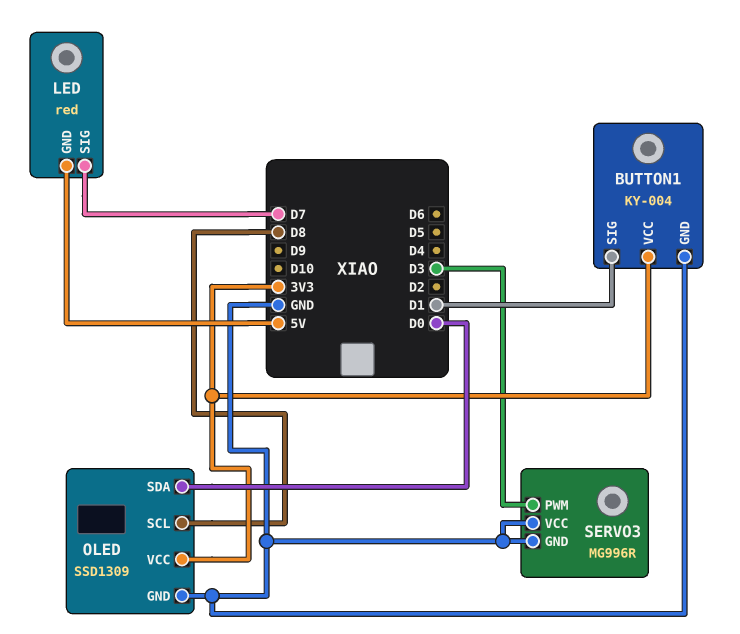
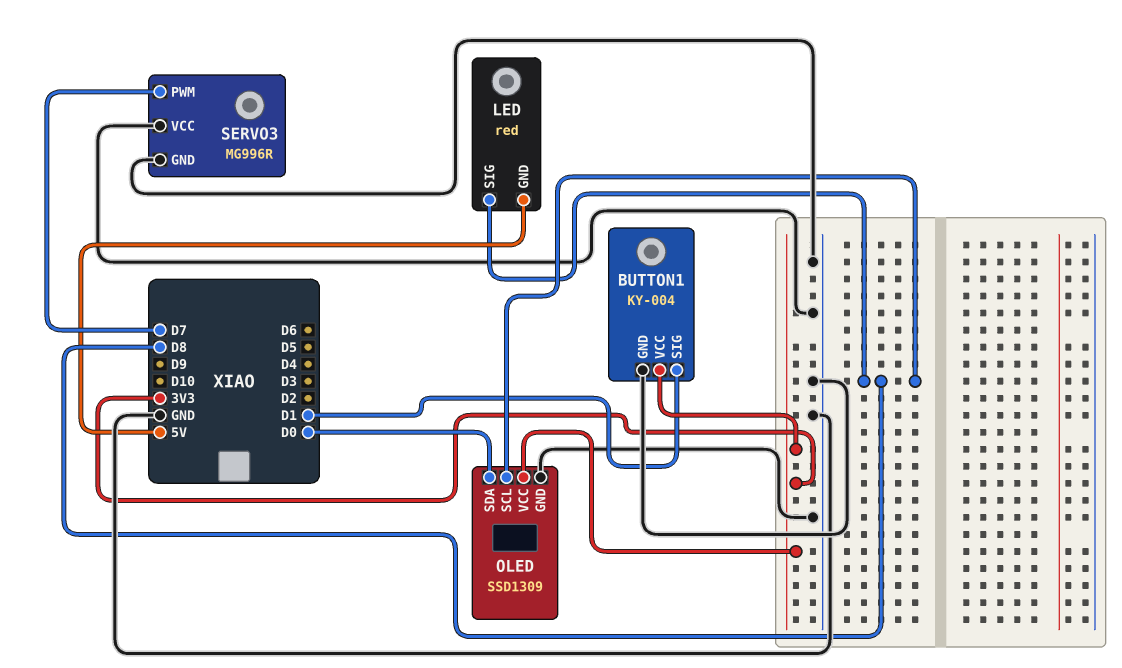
LED pin SIG: D7 -> D8
SERVO3 pin PWM: D3 -> D7

